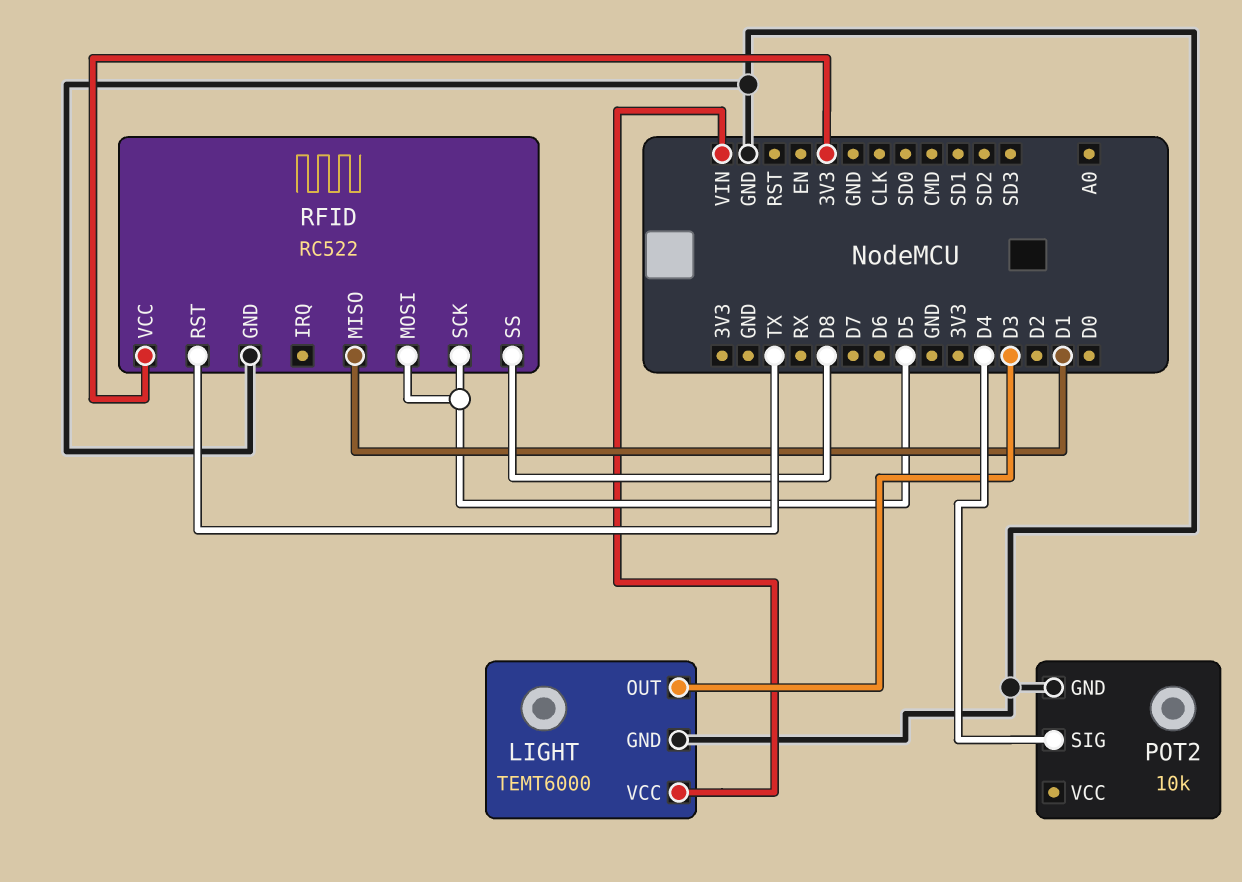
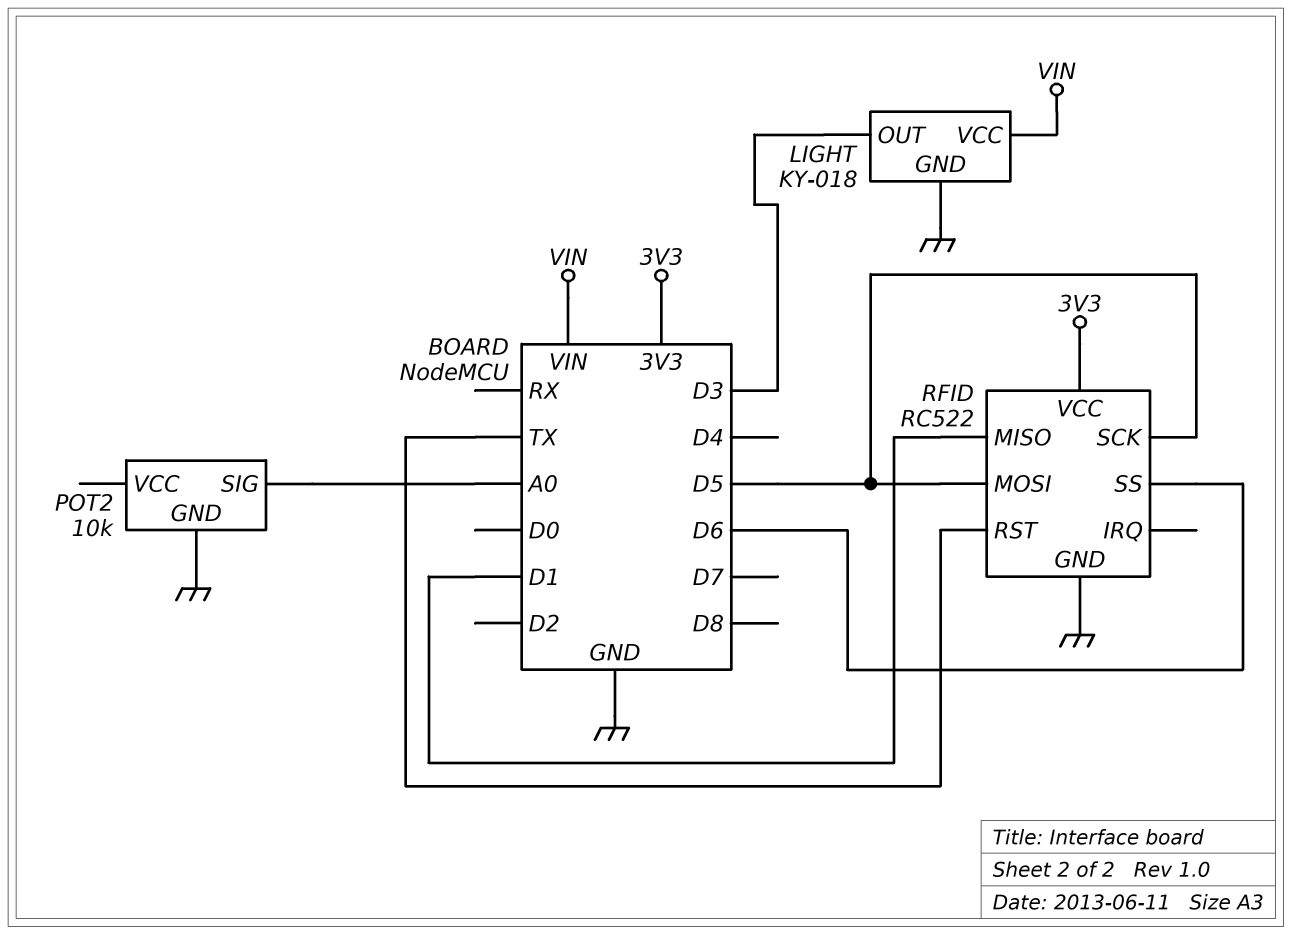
LIGHT: TEMT6000 -> KY-018
POT2 pin SIG: D4 -> A0
RFID pin SS: D8 -> D6

